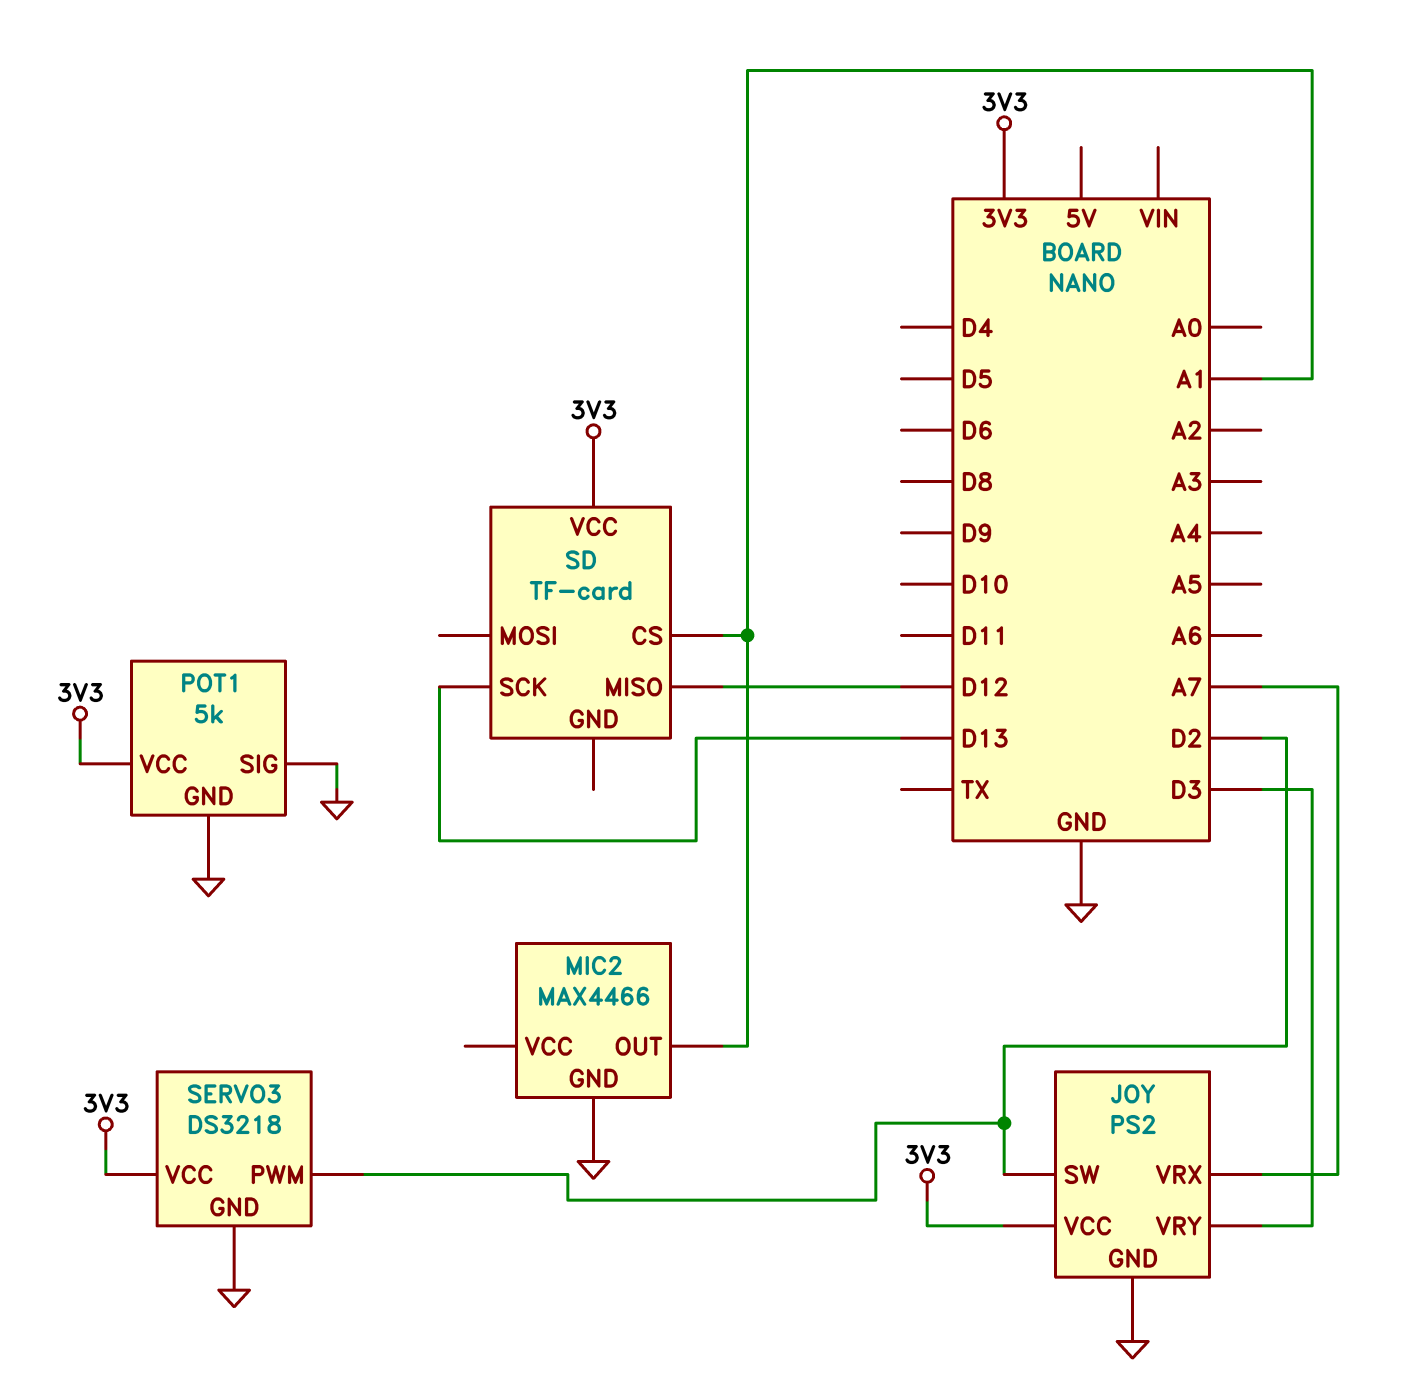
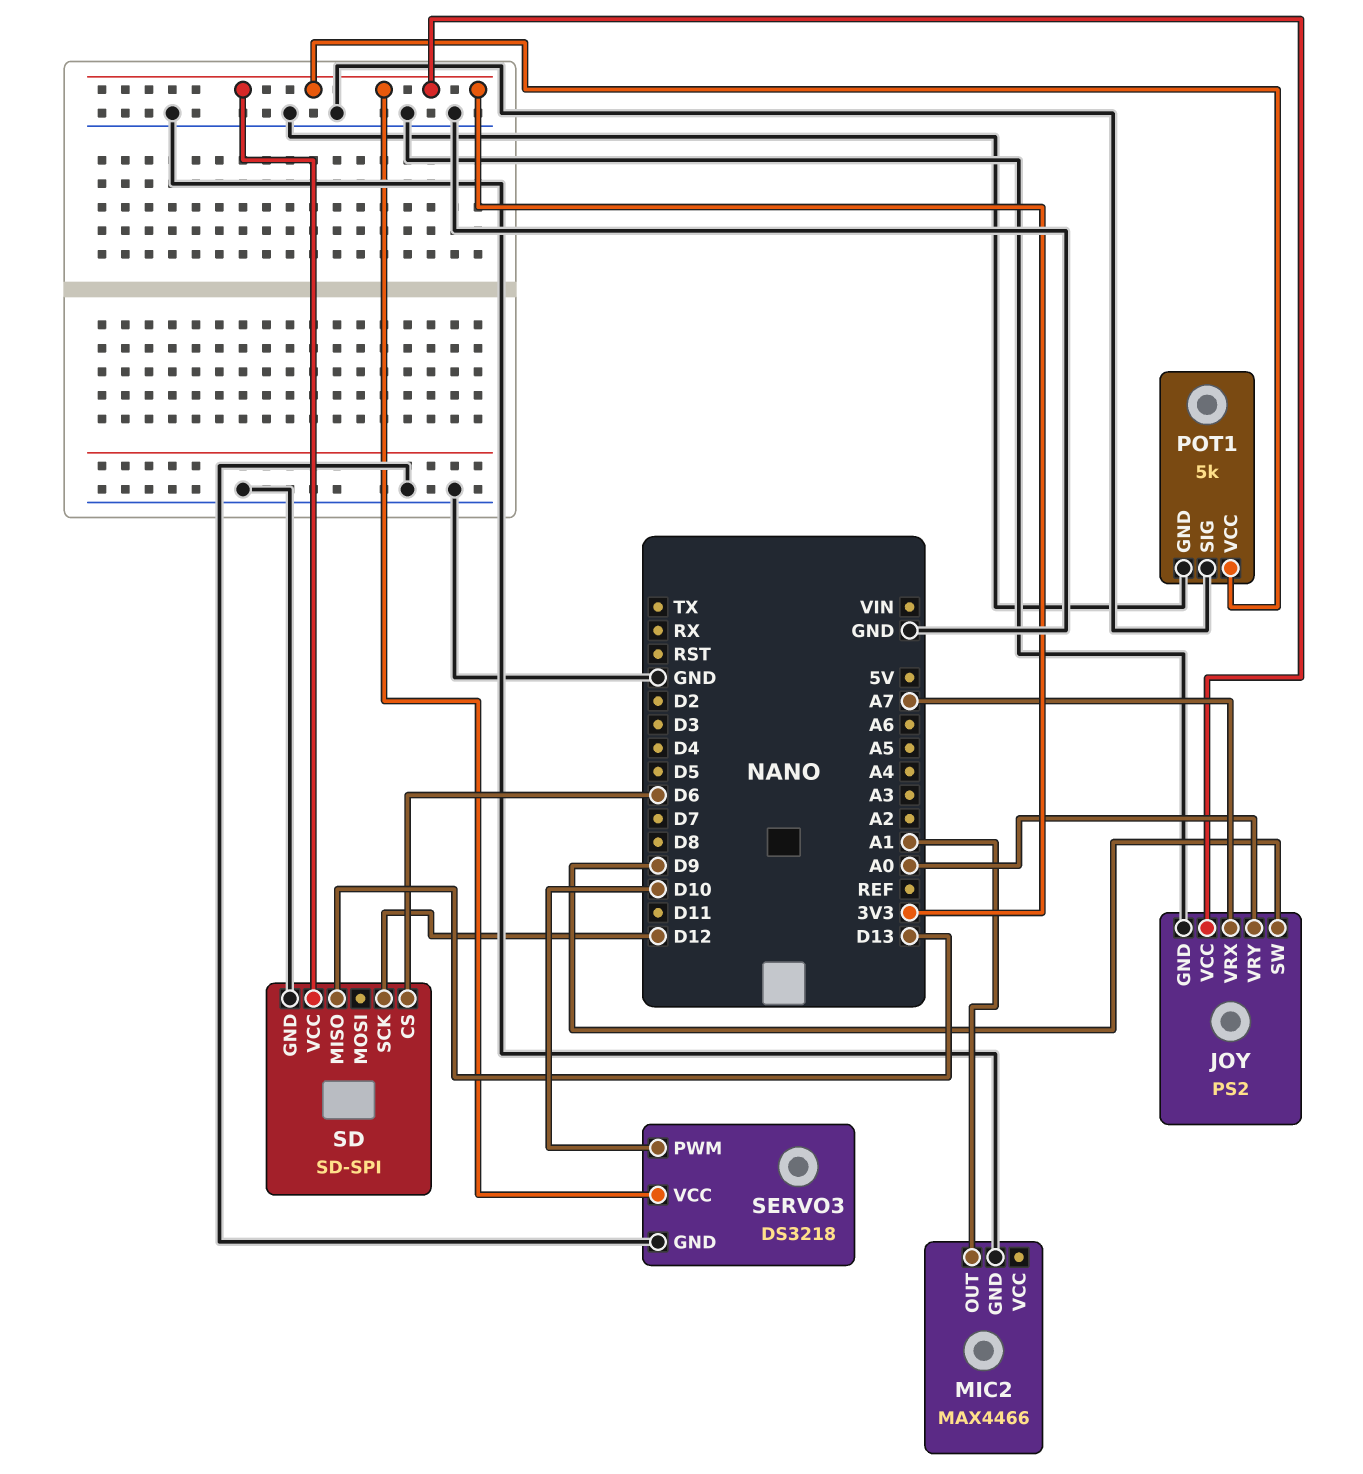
JOY pin SW: D2 -> D9
JOY pin VRY: D3 -> A0
SD: TF-card -> SD-SPI
SD pin CS: A1 -> D6
SD pin GND: none -> GND
SD pin MISO: D12 -> D13
SD pin SCK: D13 -> D12
SERVO3 pin PWM: D2 -> D10

